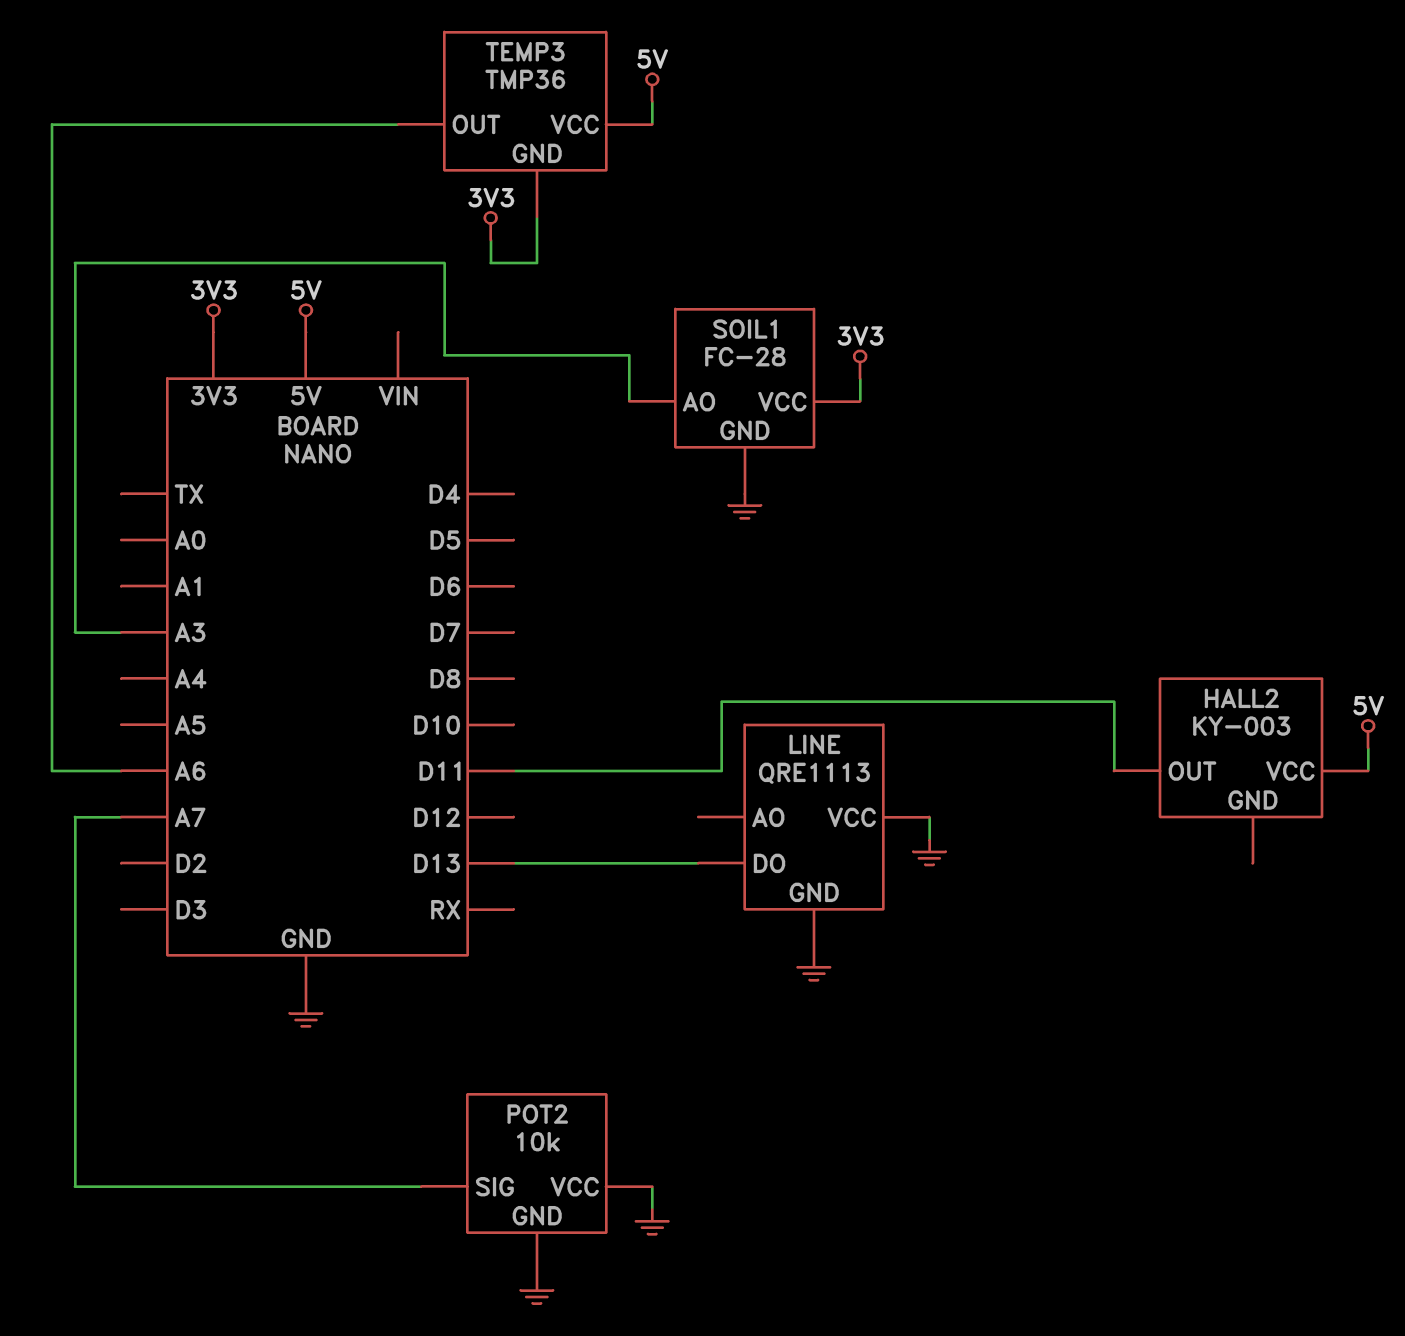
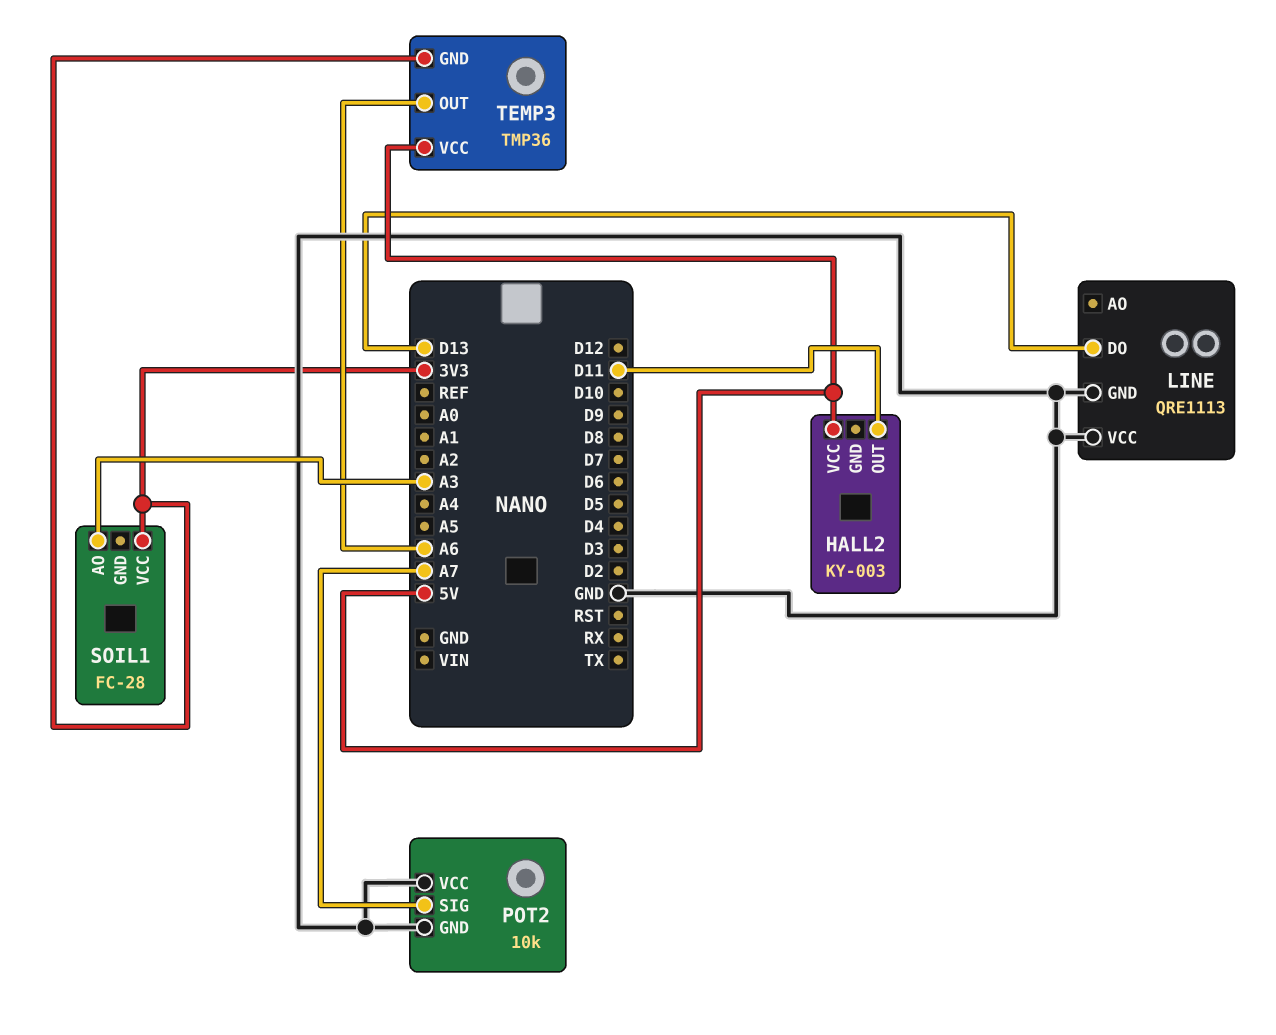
SOIL1 pin GND: GND -> none

